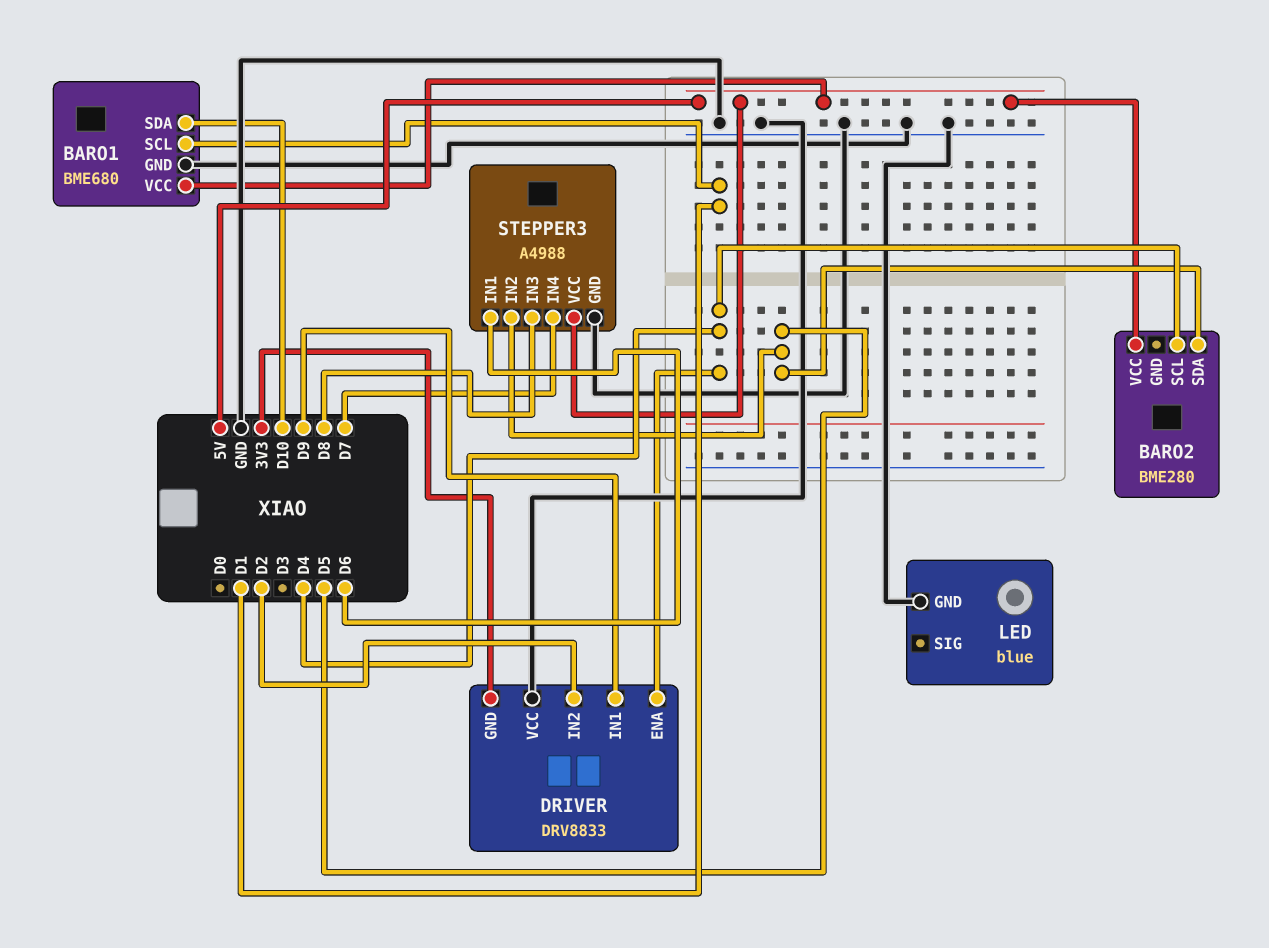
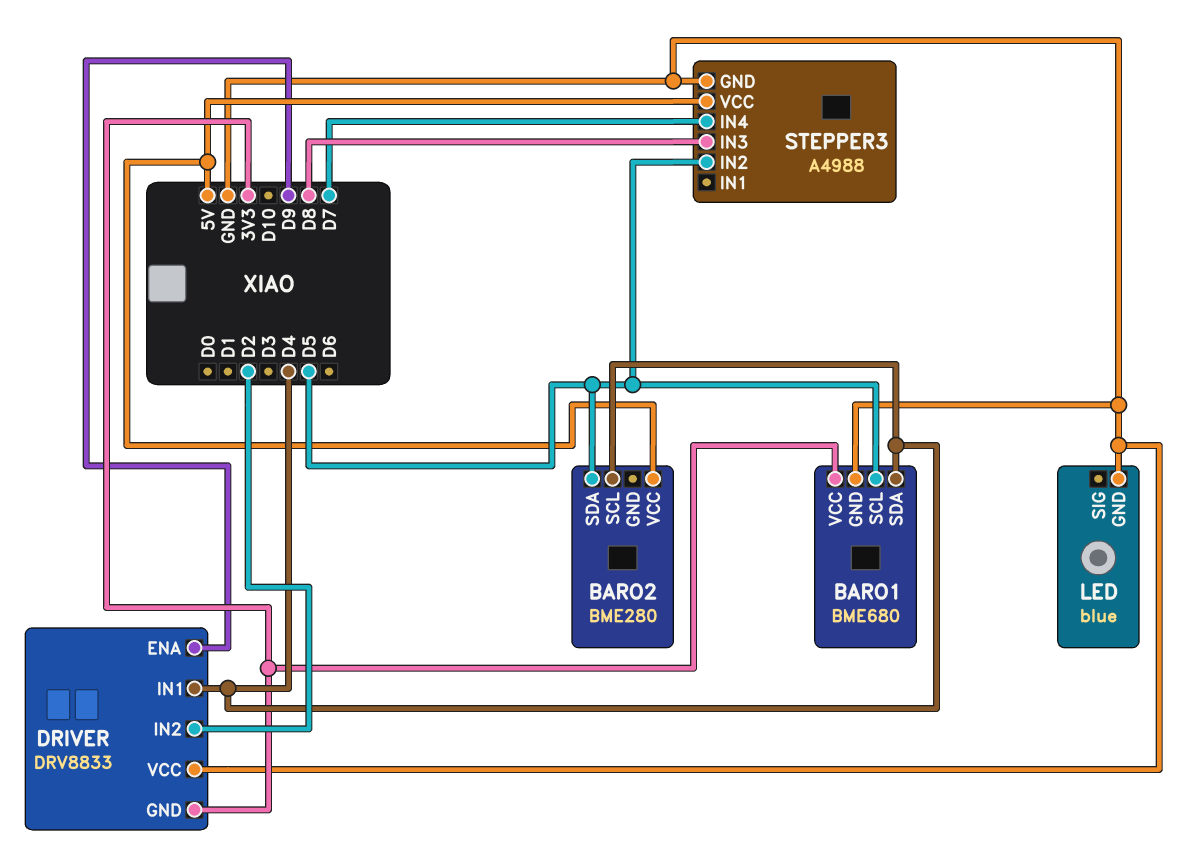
BARO1 pin SCL: D1 -> D5
BARO1 pin SDA: D10 -> D4
BARO1 pin VCC: 5V -> 3V3
DRIVER pin ENA: D4 -> D9
DRIVER pin IN1: D9 -> D4
STEPPER3 pin IN1: D6 -> none

